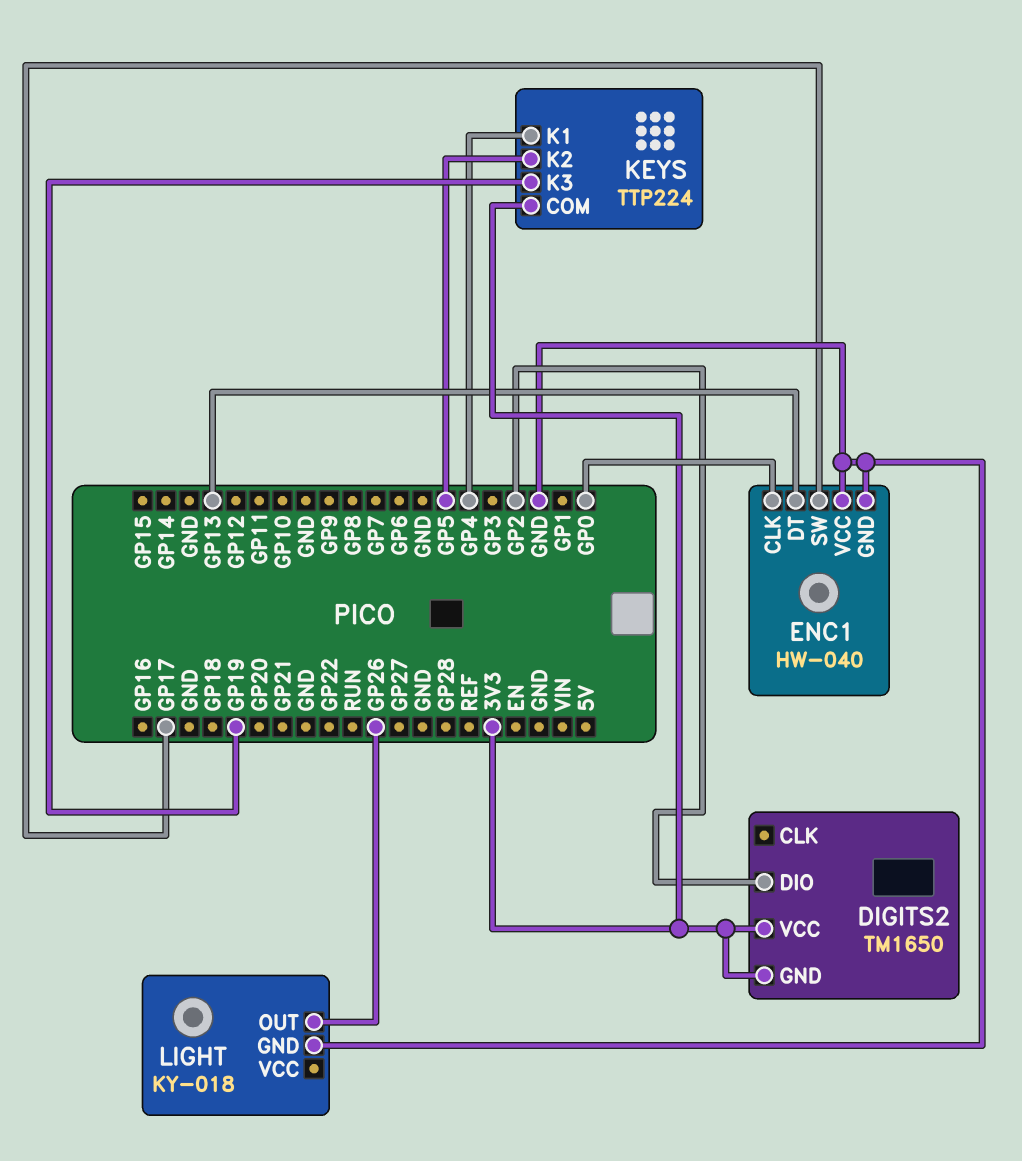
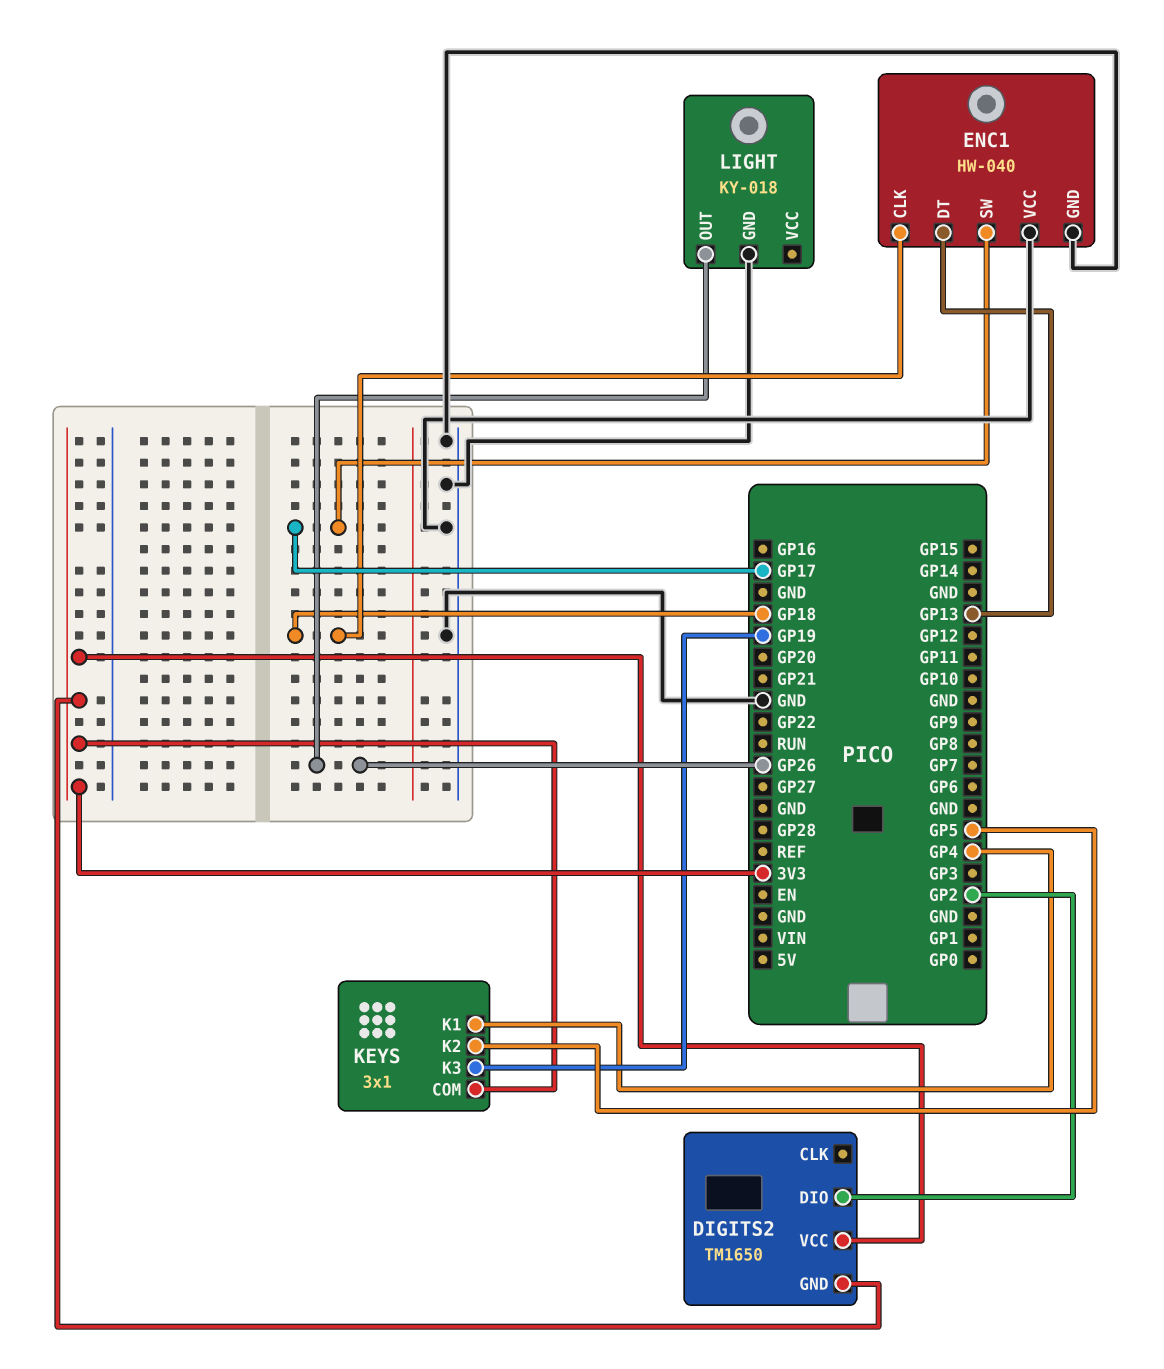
ENC1 pin CLK: GP0 -> GP18
KEYS: TTP224 -> 3x1

